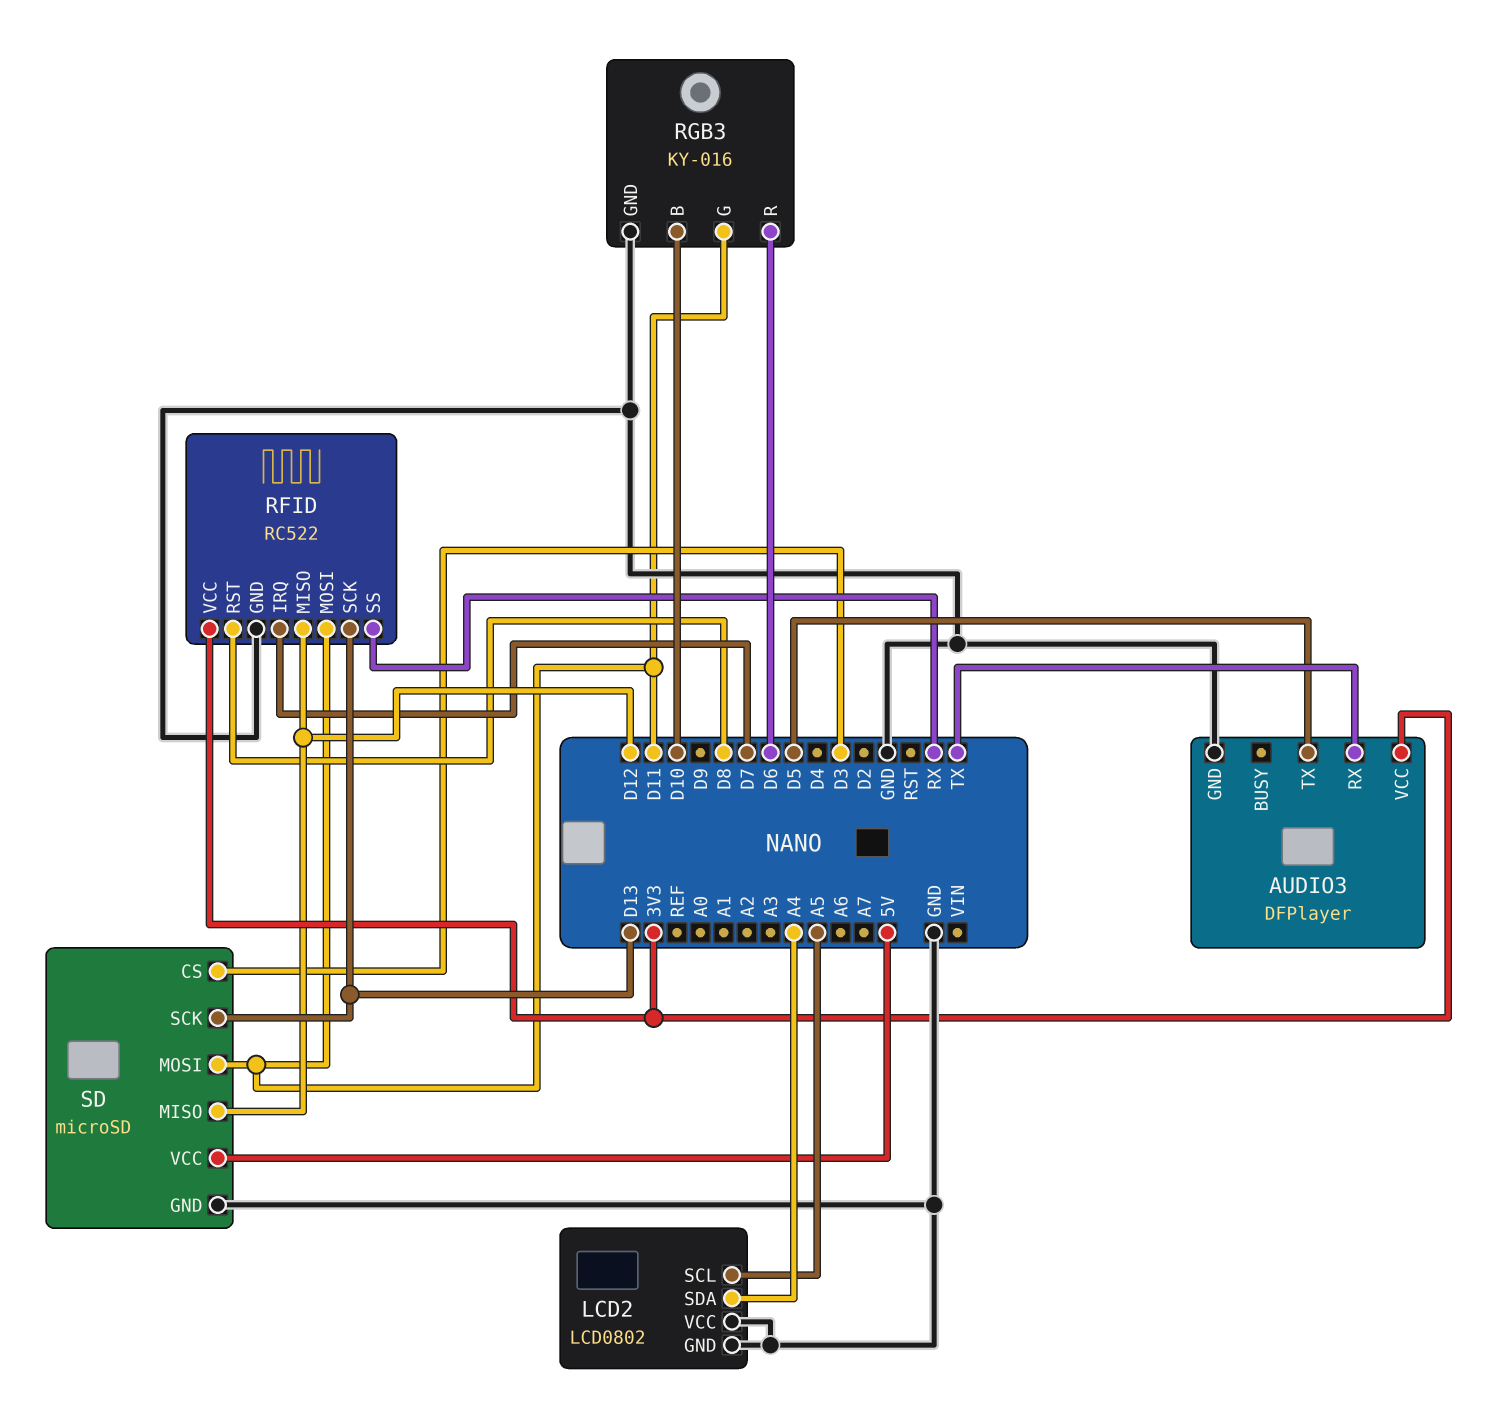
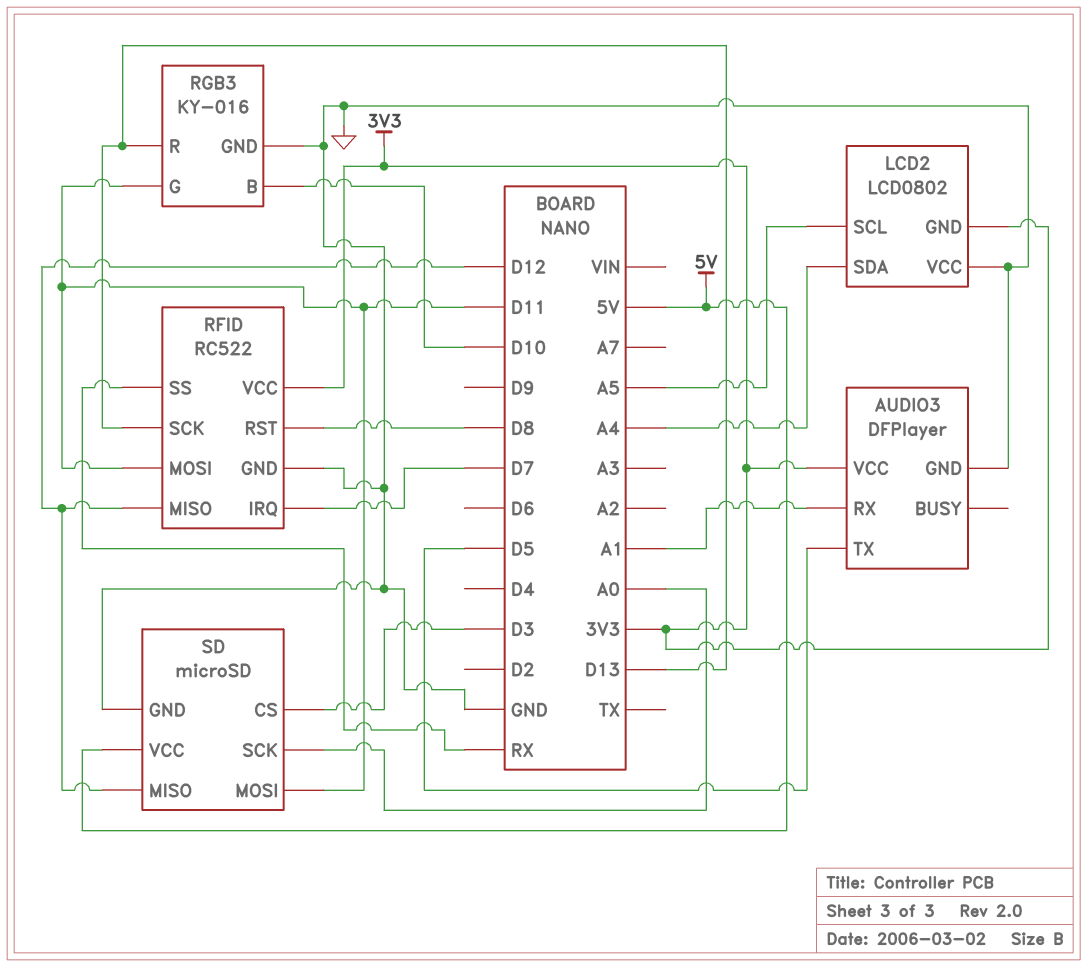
AUDIO3 pin RX: TX -> A1
LCD2 pin GND: GND -> 3V3
RGB3 pin R: D6 -> D13
SD pin SCK: D13 -> A0

